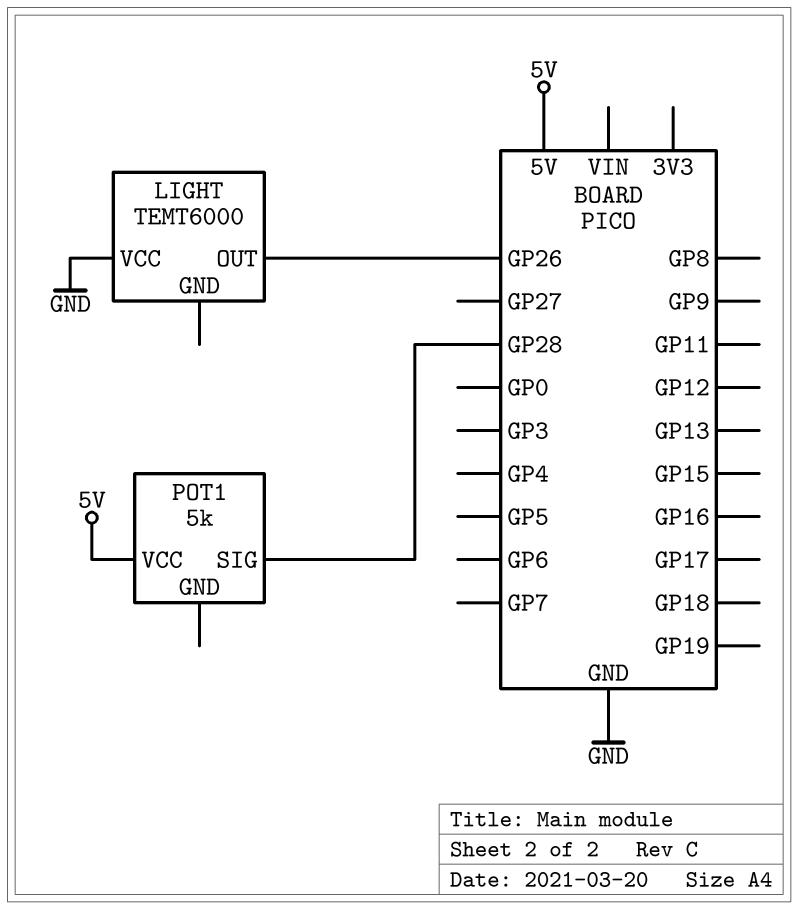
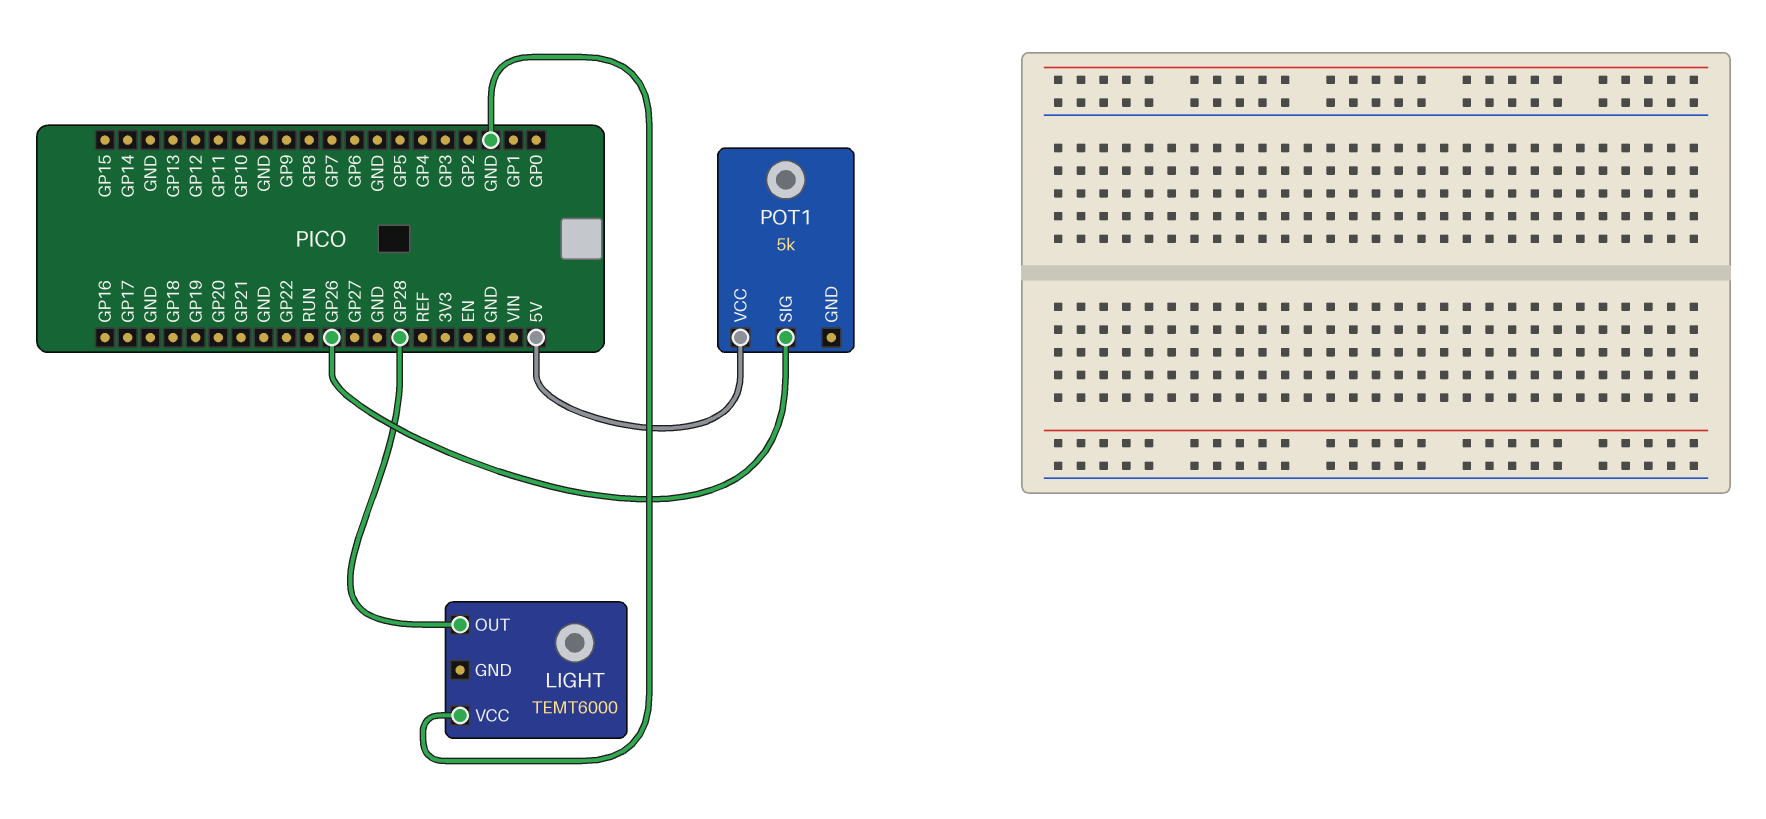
LIGHT pin OUT: GP26 -> GP28
POT1 pin SIG: GP28 -> GP26

